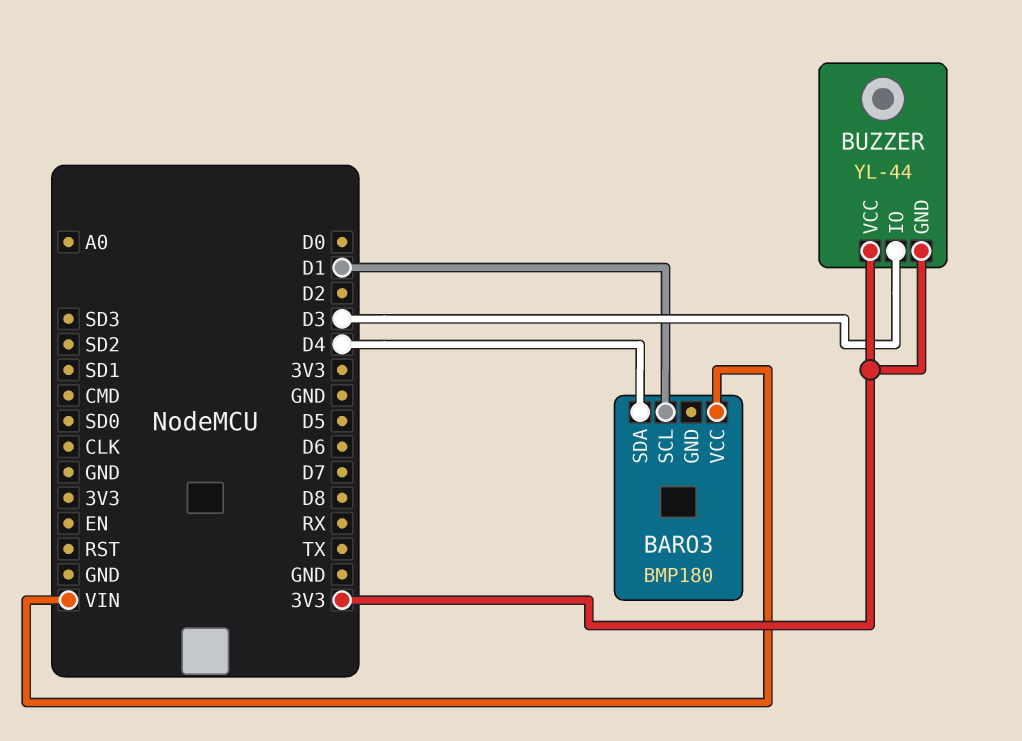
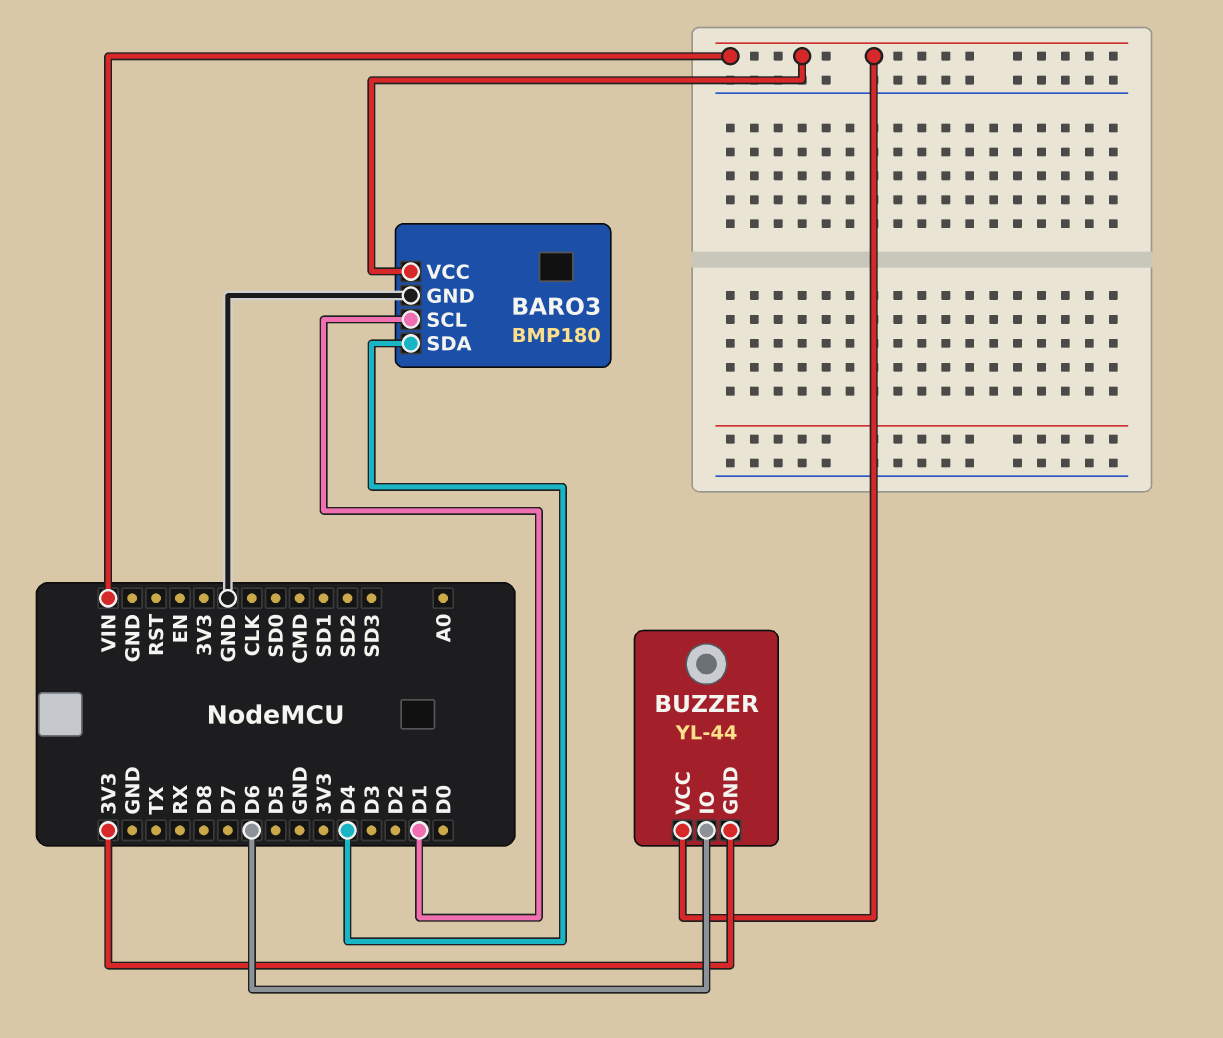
BARO3 pin GND: none -> GND
BUZZER pin IO: D3 -> D6
BUZZER pin VCC: 3V3 -> VIN

